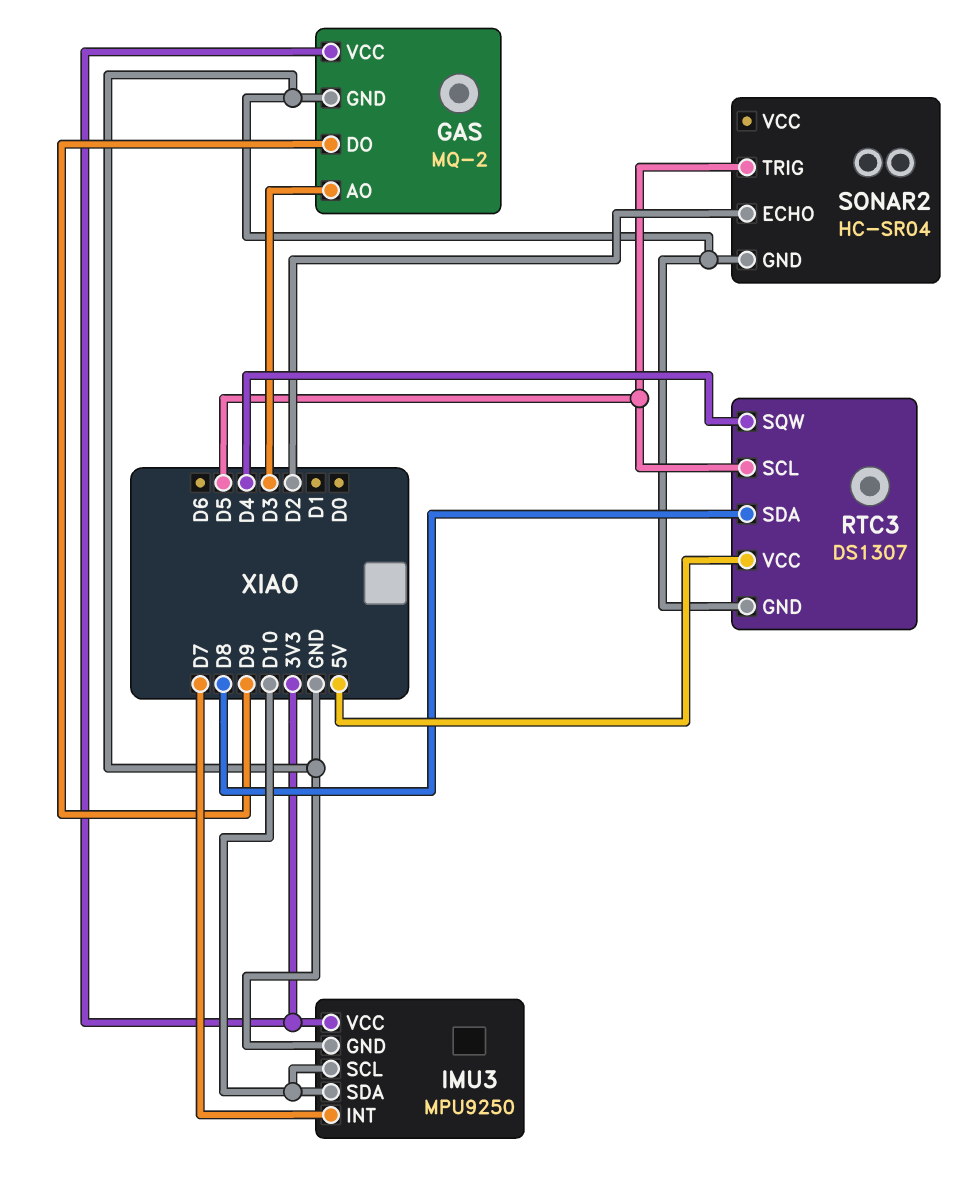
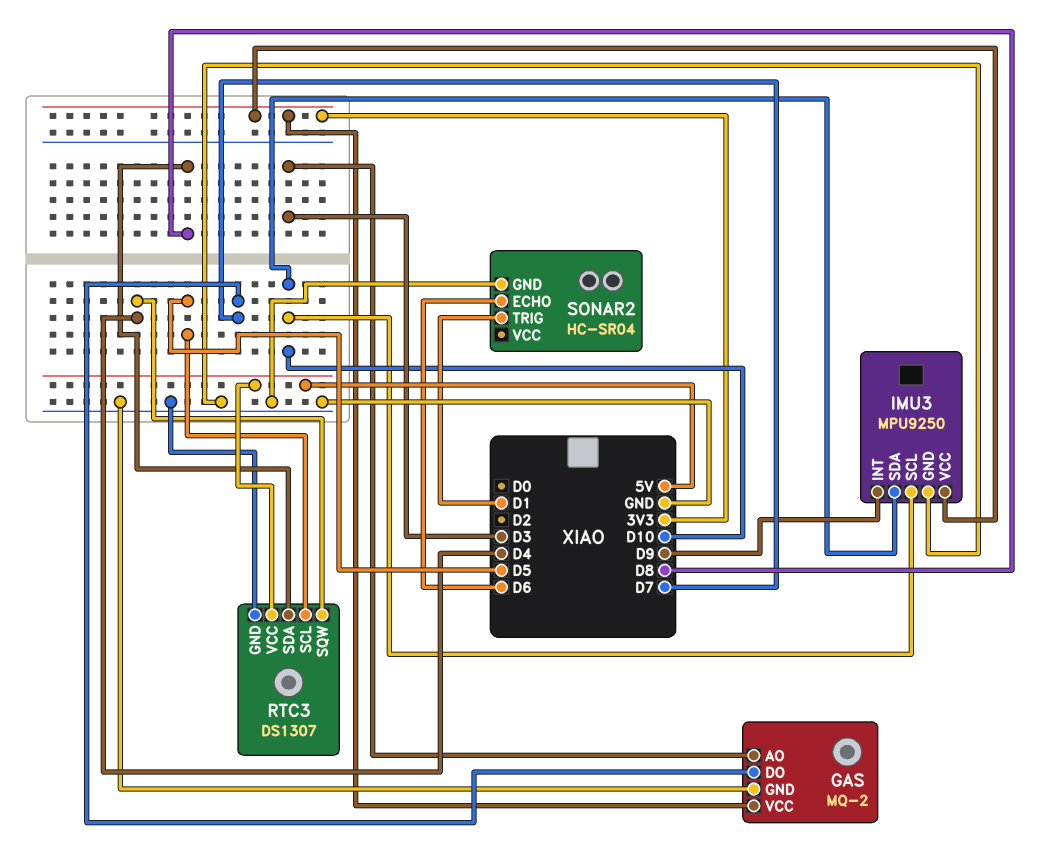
GAS pin DO: D9 -> D7
IMU3 pin INT: D7 -> D9
SONAR2 pin ECHO: D2 -> D6
SONAR2 pin TRIG: D5 -> D1

